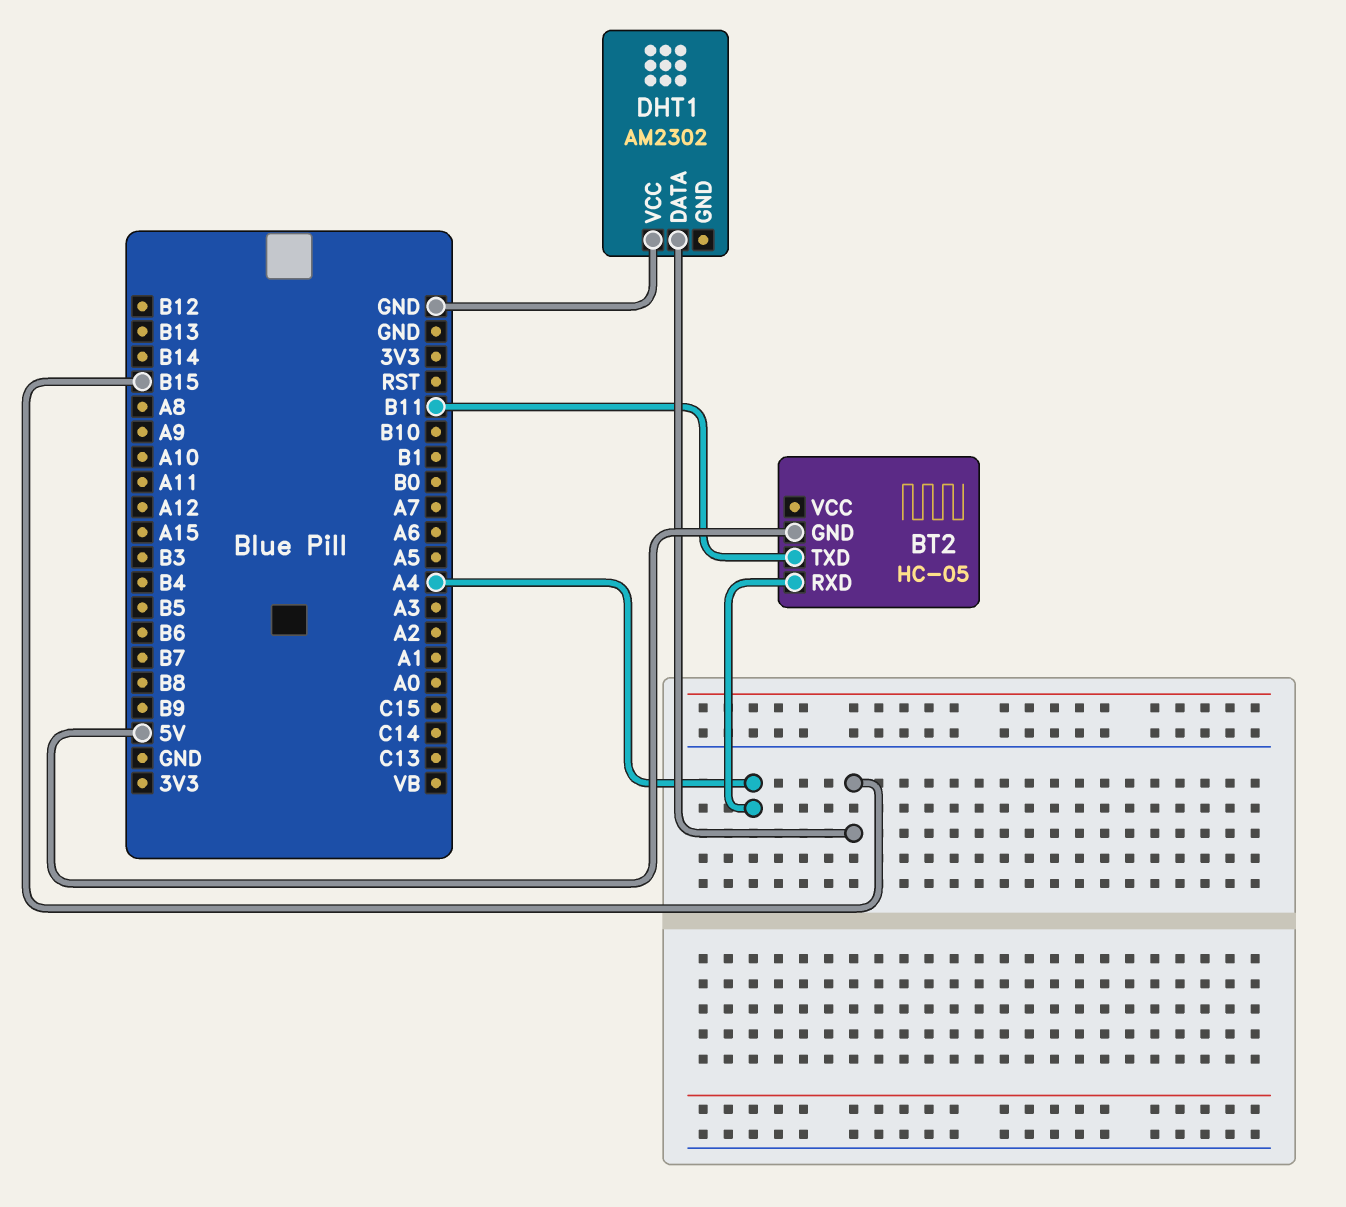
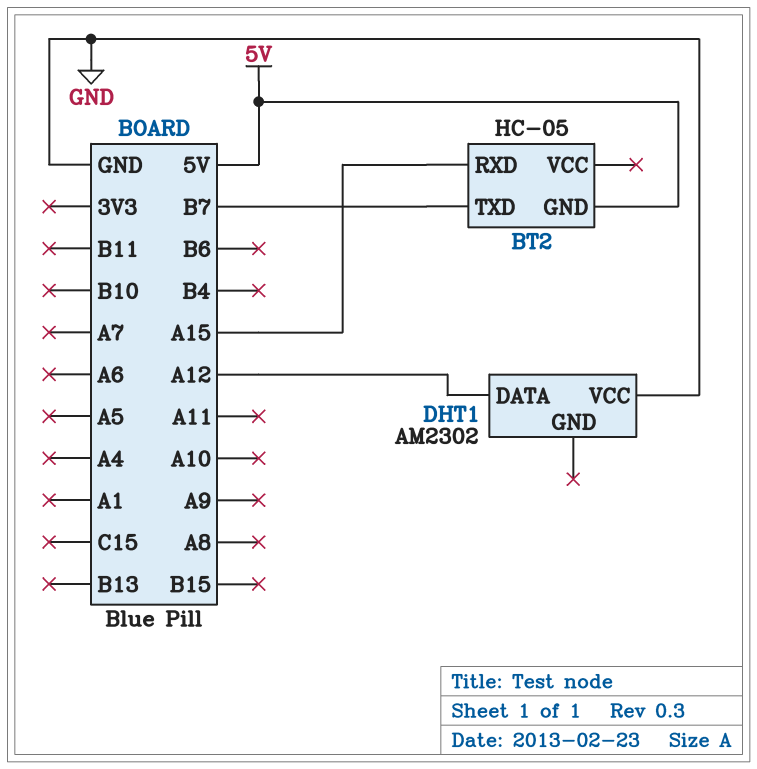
BT2 pin RXD: A4 -> A15
BT2 pin TXD: B11 -> B7
DHT1 pin DATA: B15 -> A12

